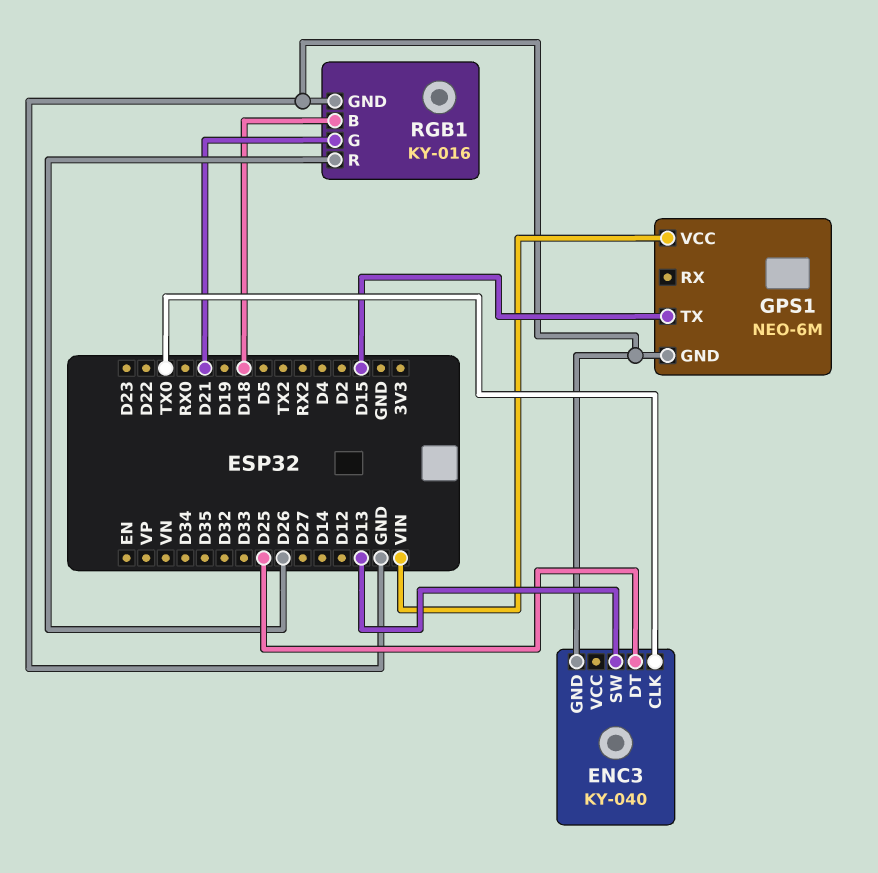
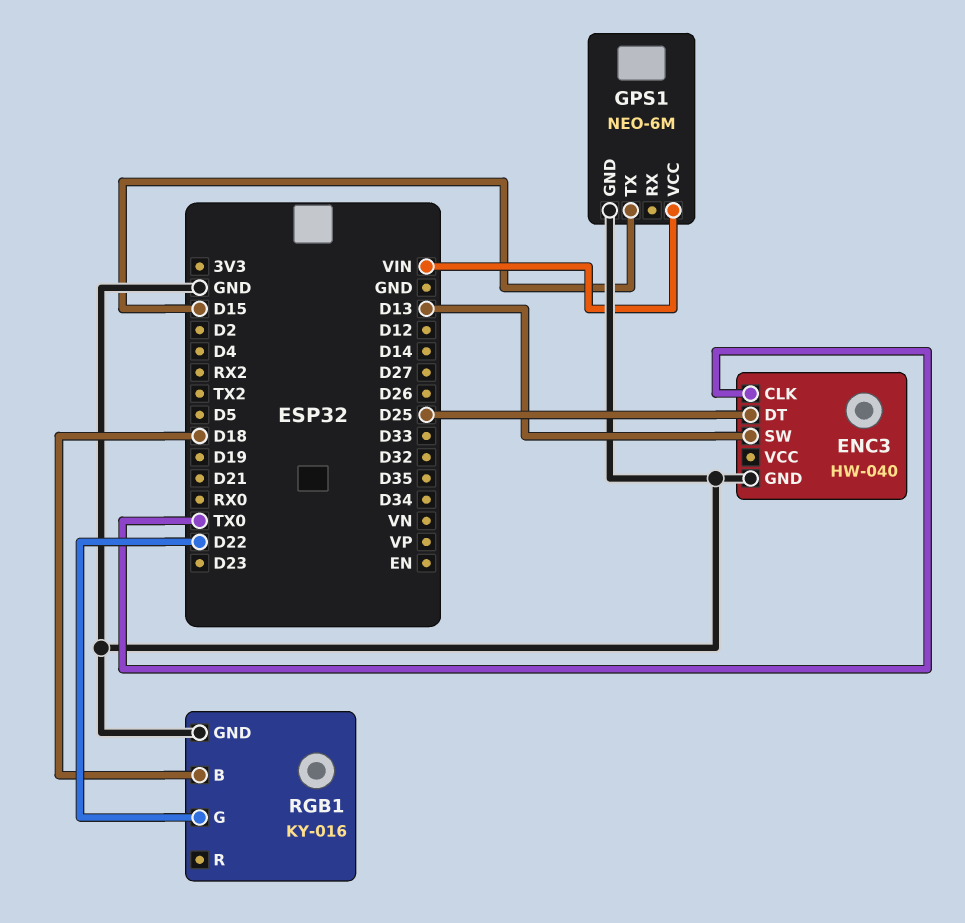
ENC3: KY-040 -> HW-040
RGB1 pin G: D21 -> D22
RGB1 pin R: D26 -> none

